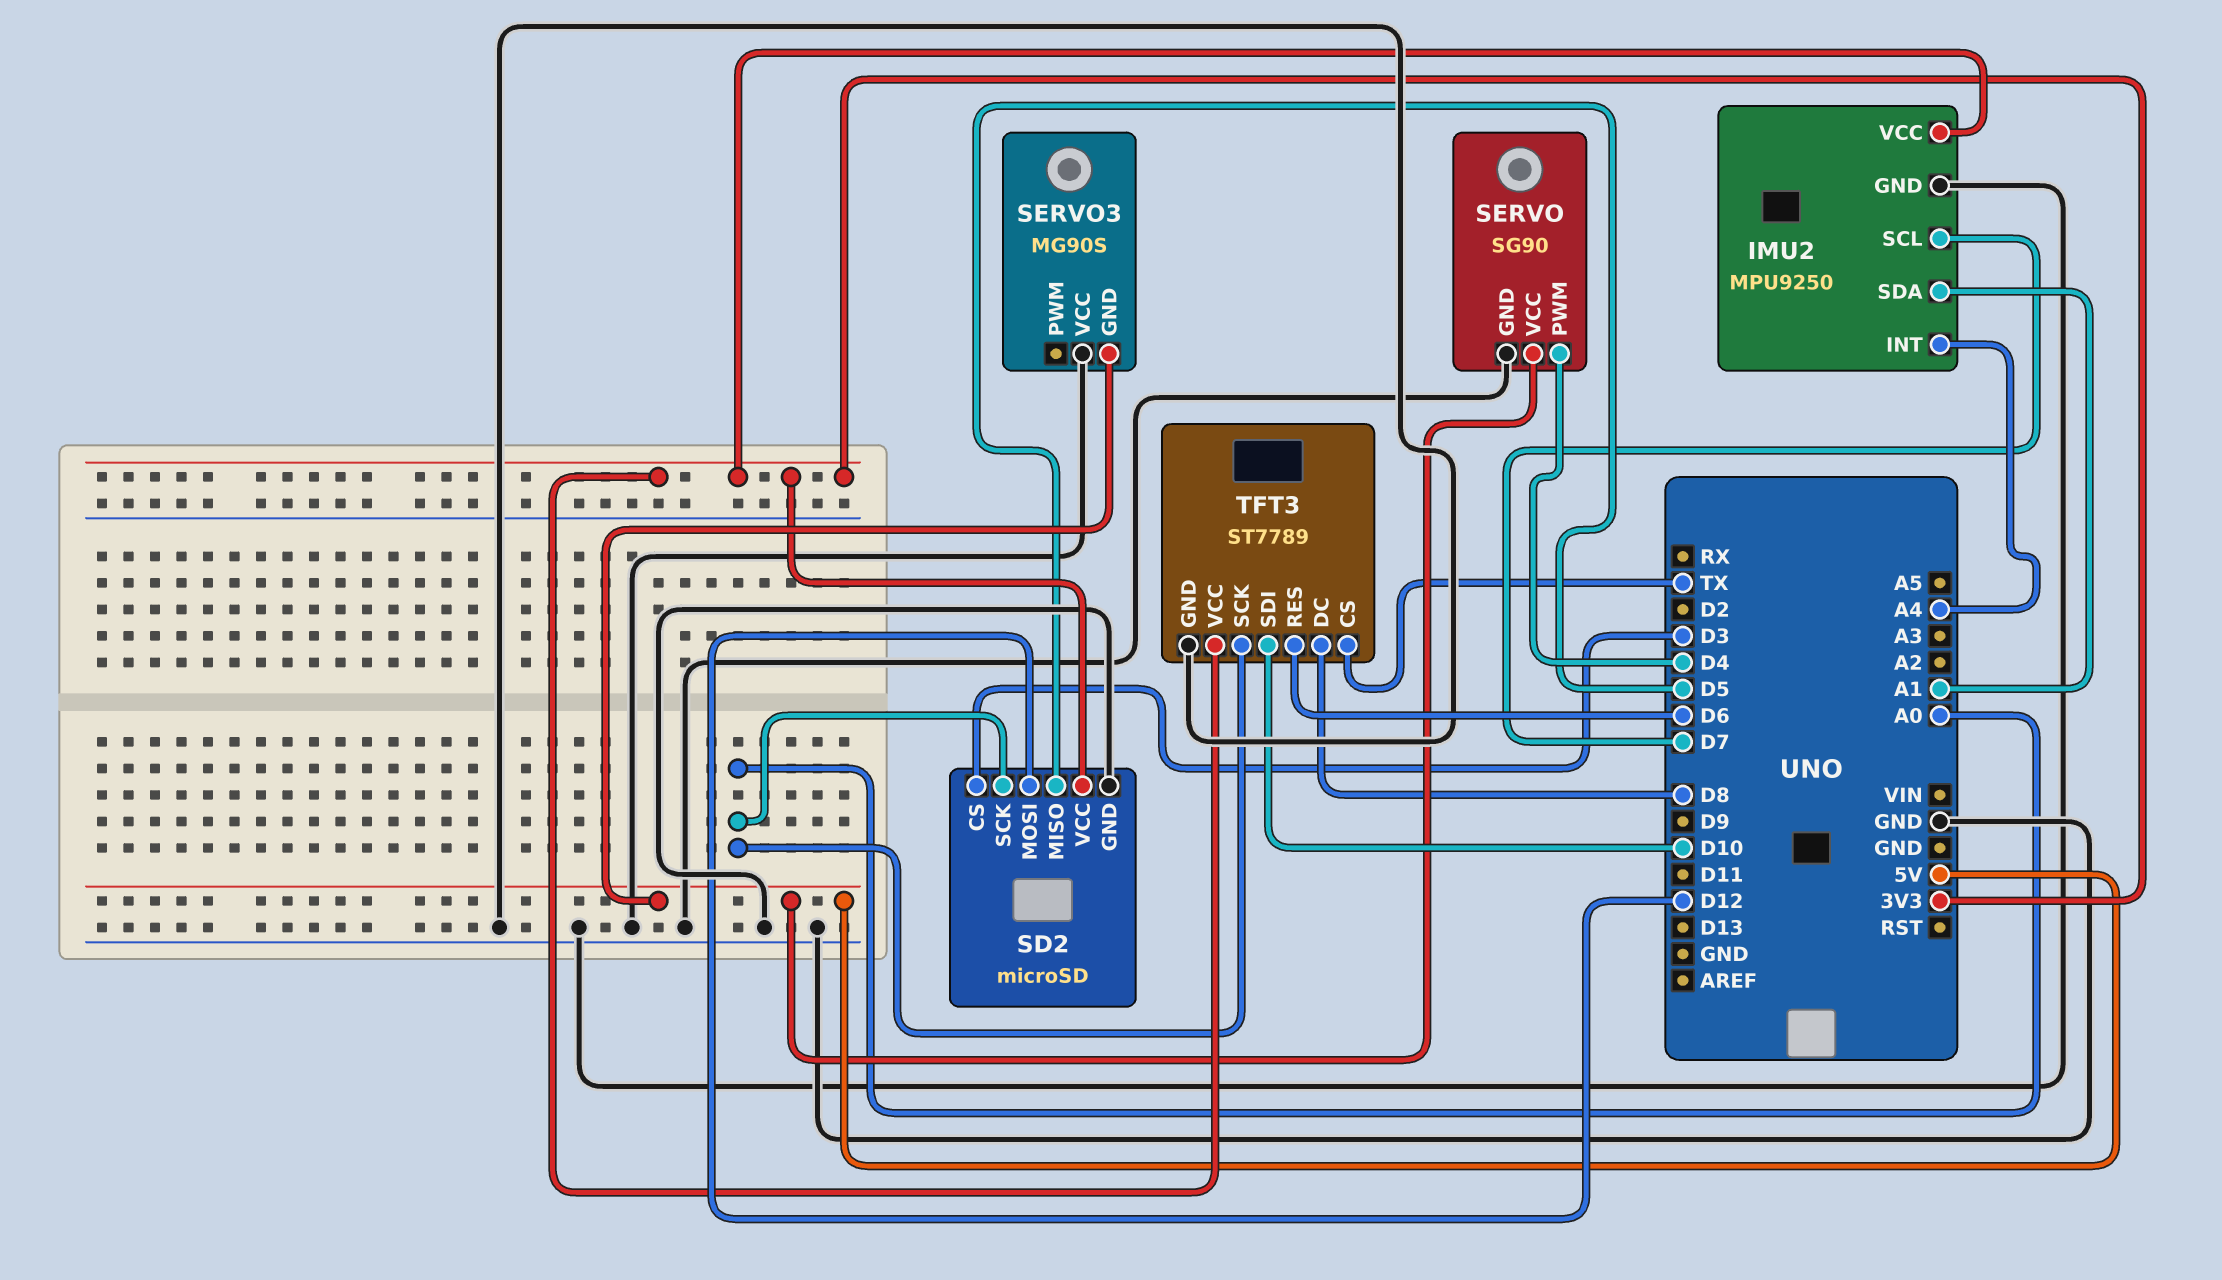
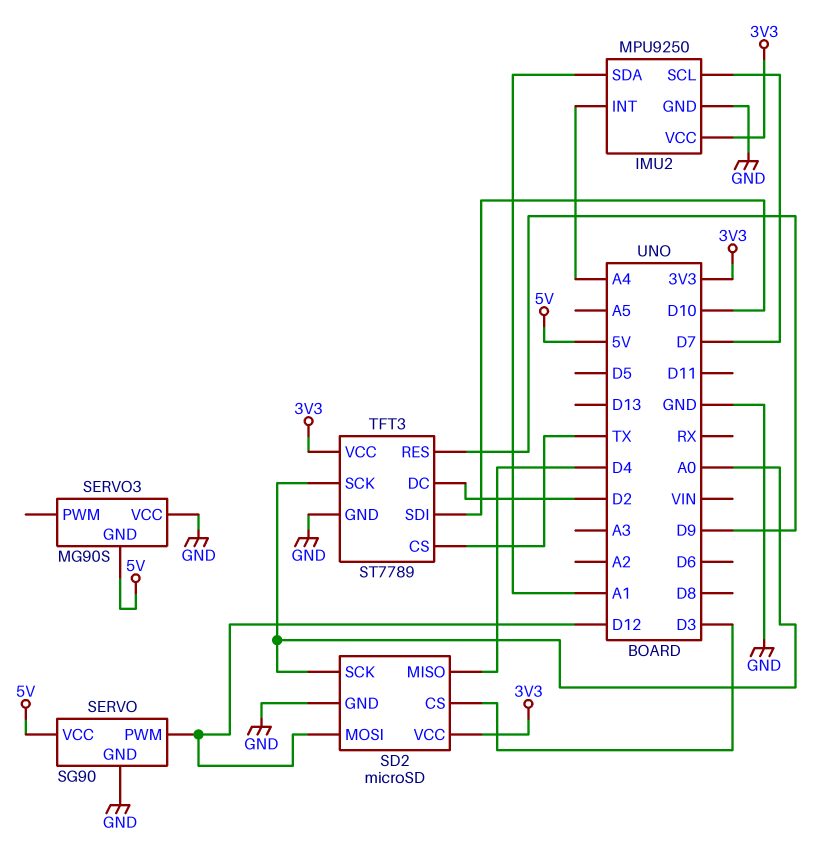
SD2 pin MISO: D5 -> D4
SERVO pin PWM: D4 -> D12
TFT3 pin DC: D8 -> D2
TFT3 pin RES: D6 -> D9

